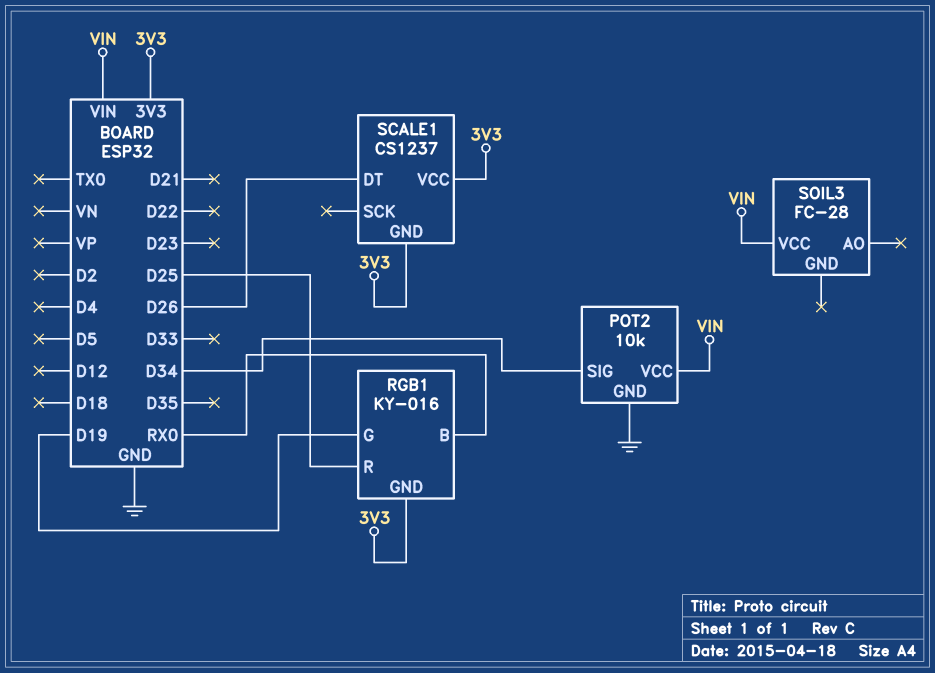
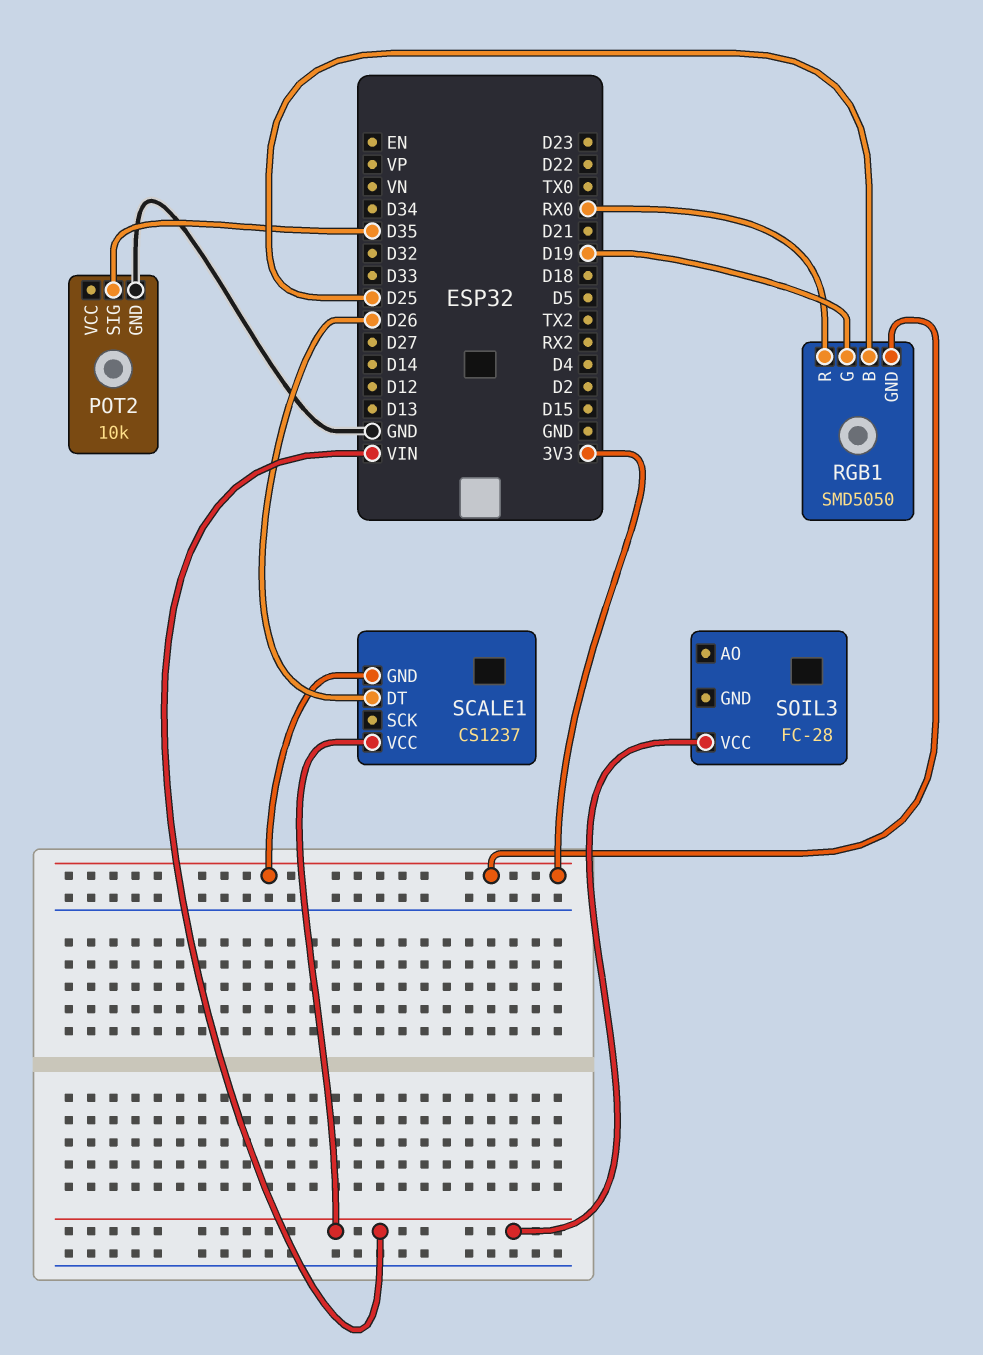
POT2 pin SIG: D34 -> D35
POT2 pin VCC: VIN -> none
RGB1: KY-016 -> SMD5050
RGB1 pin B: RX0 -> D25
RGB1 pin R: D25 -> RX0
SCALE1 pin VCC: 3V3 -> VIN

